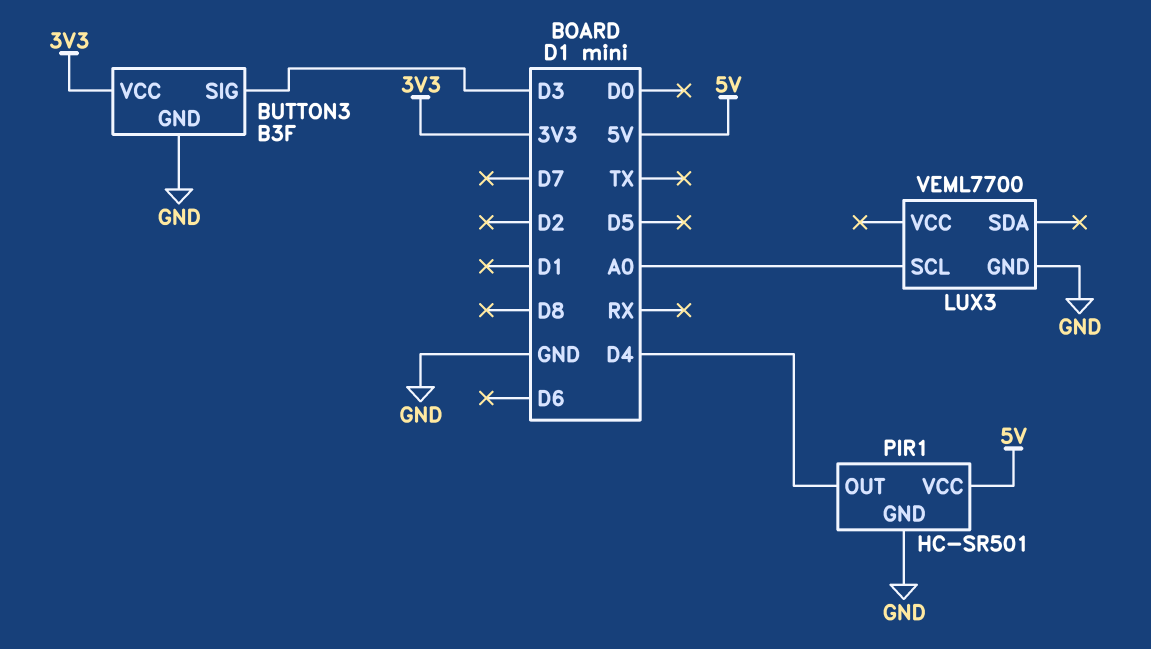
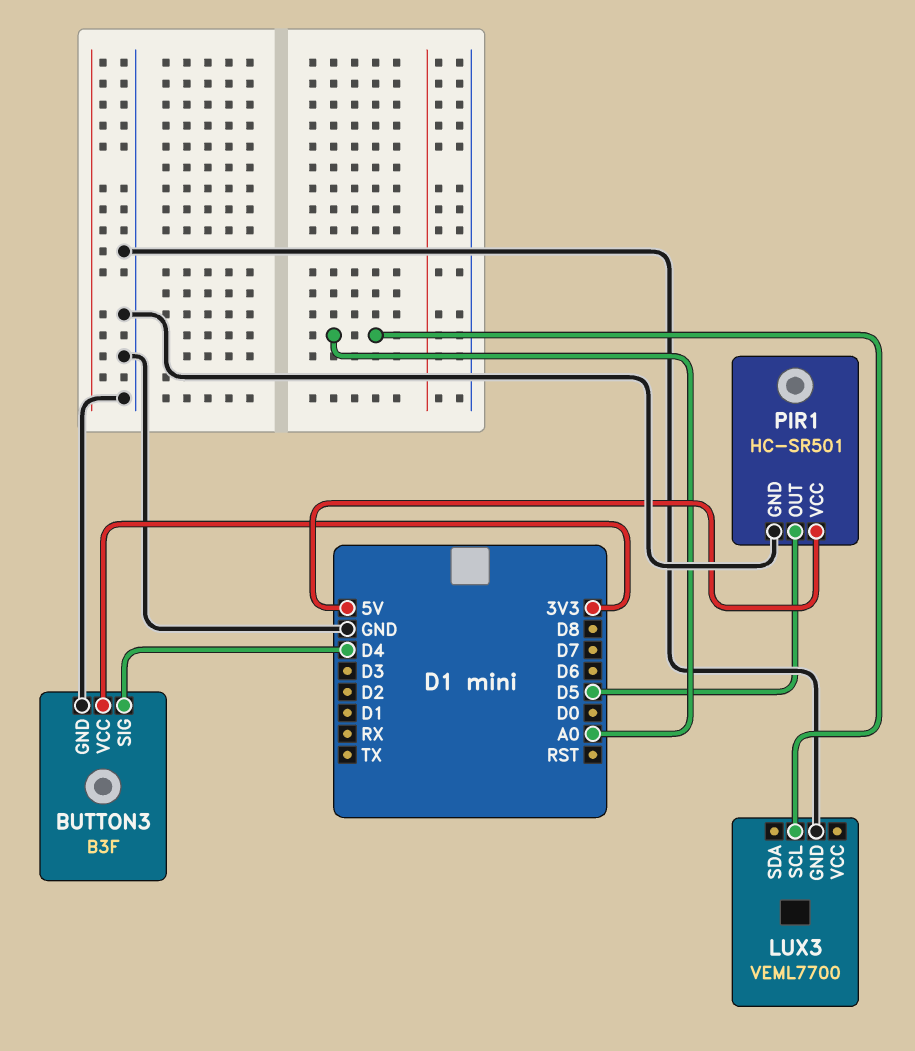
BUTTON3 pin SIG: D3 -> D4
PIR1 pin OUT: D4 -> D5

